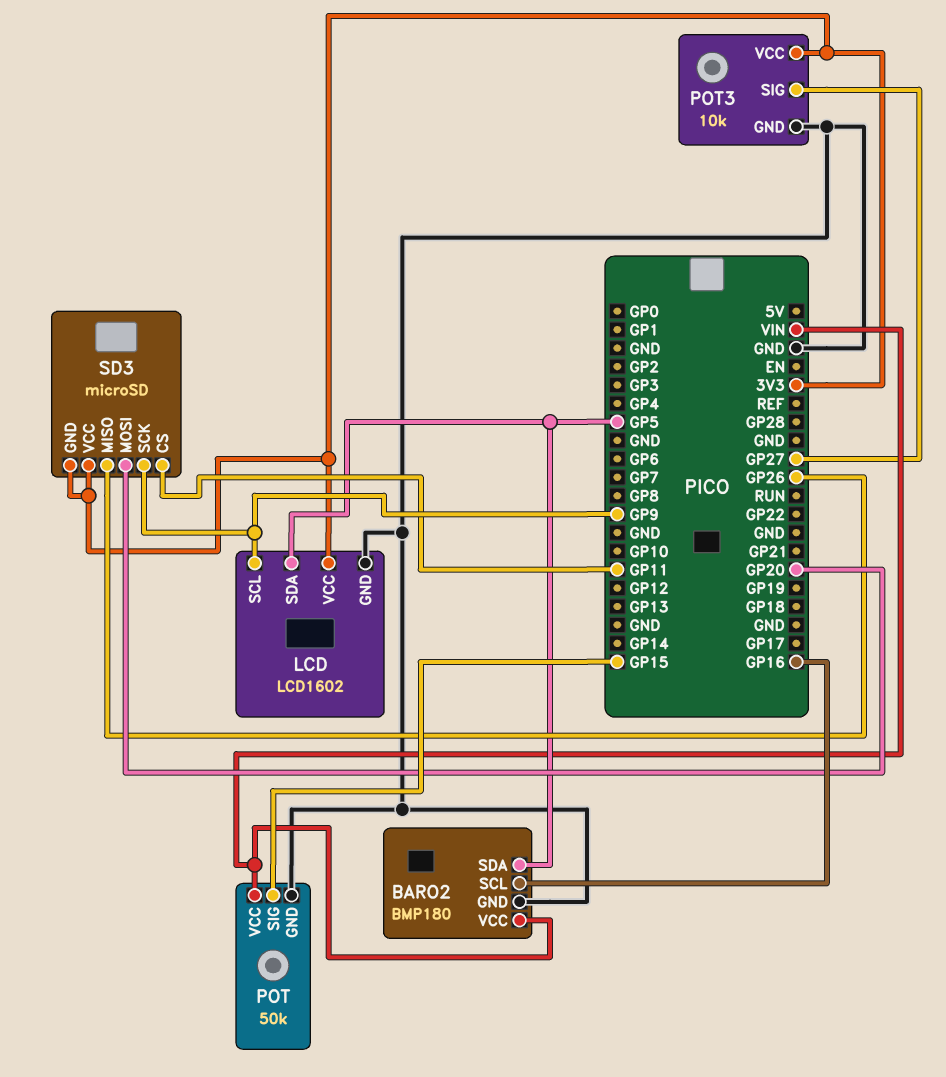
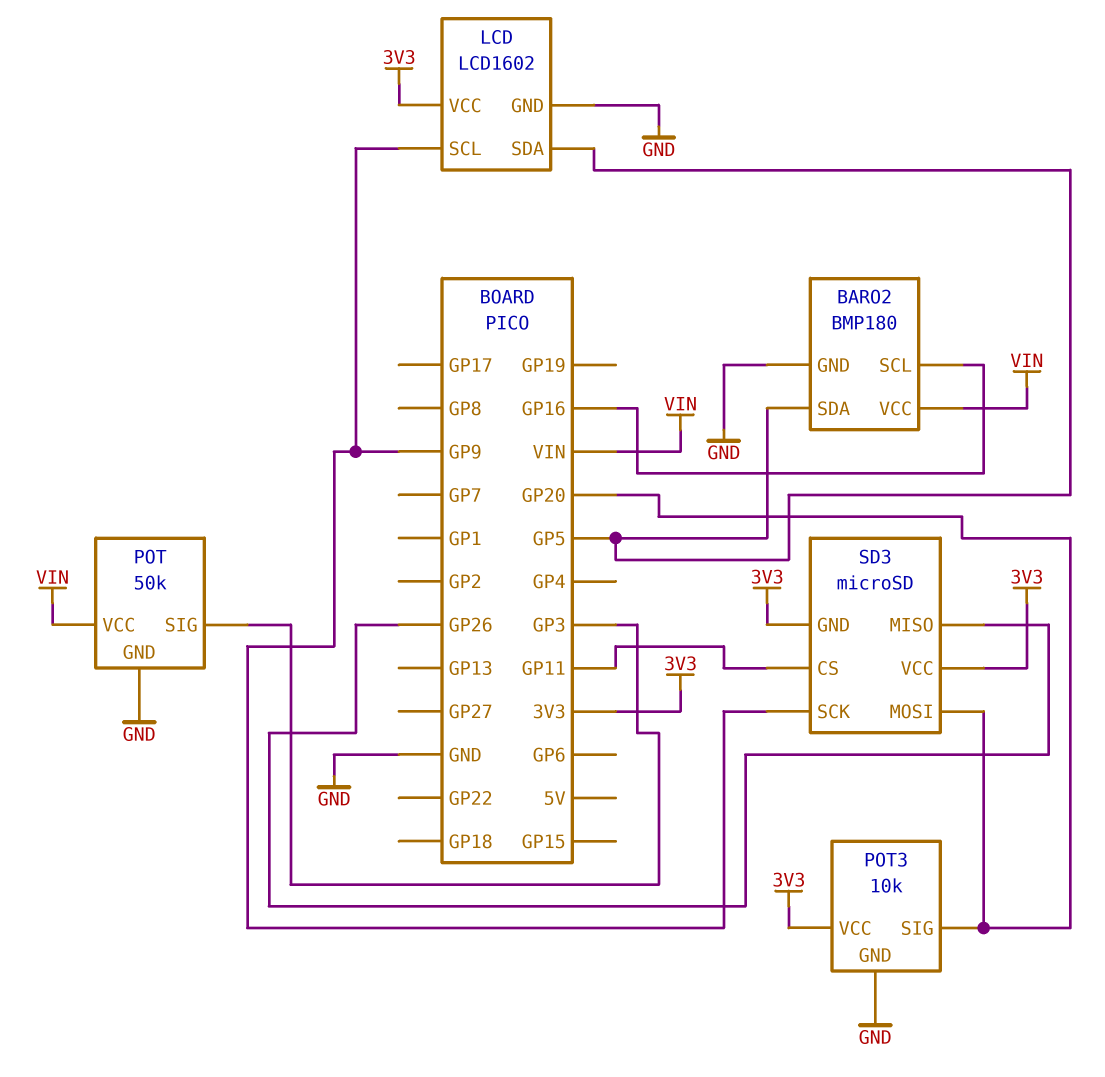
POT pin SIG: GP15 -> GP3
POT3 pin SIG: GP27 -> GP20

